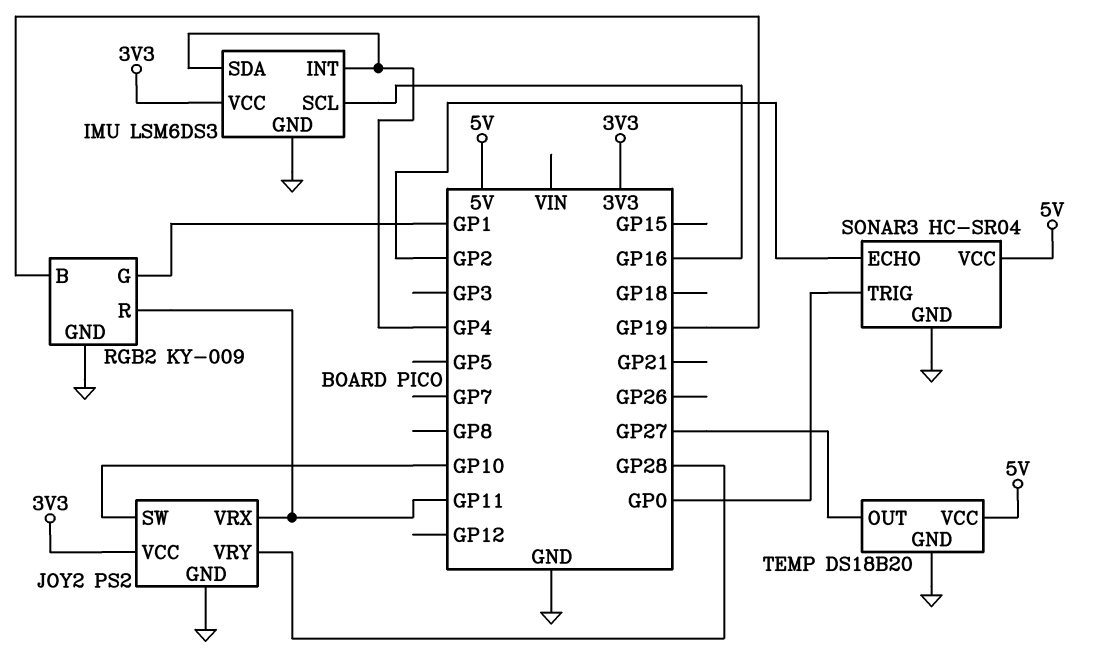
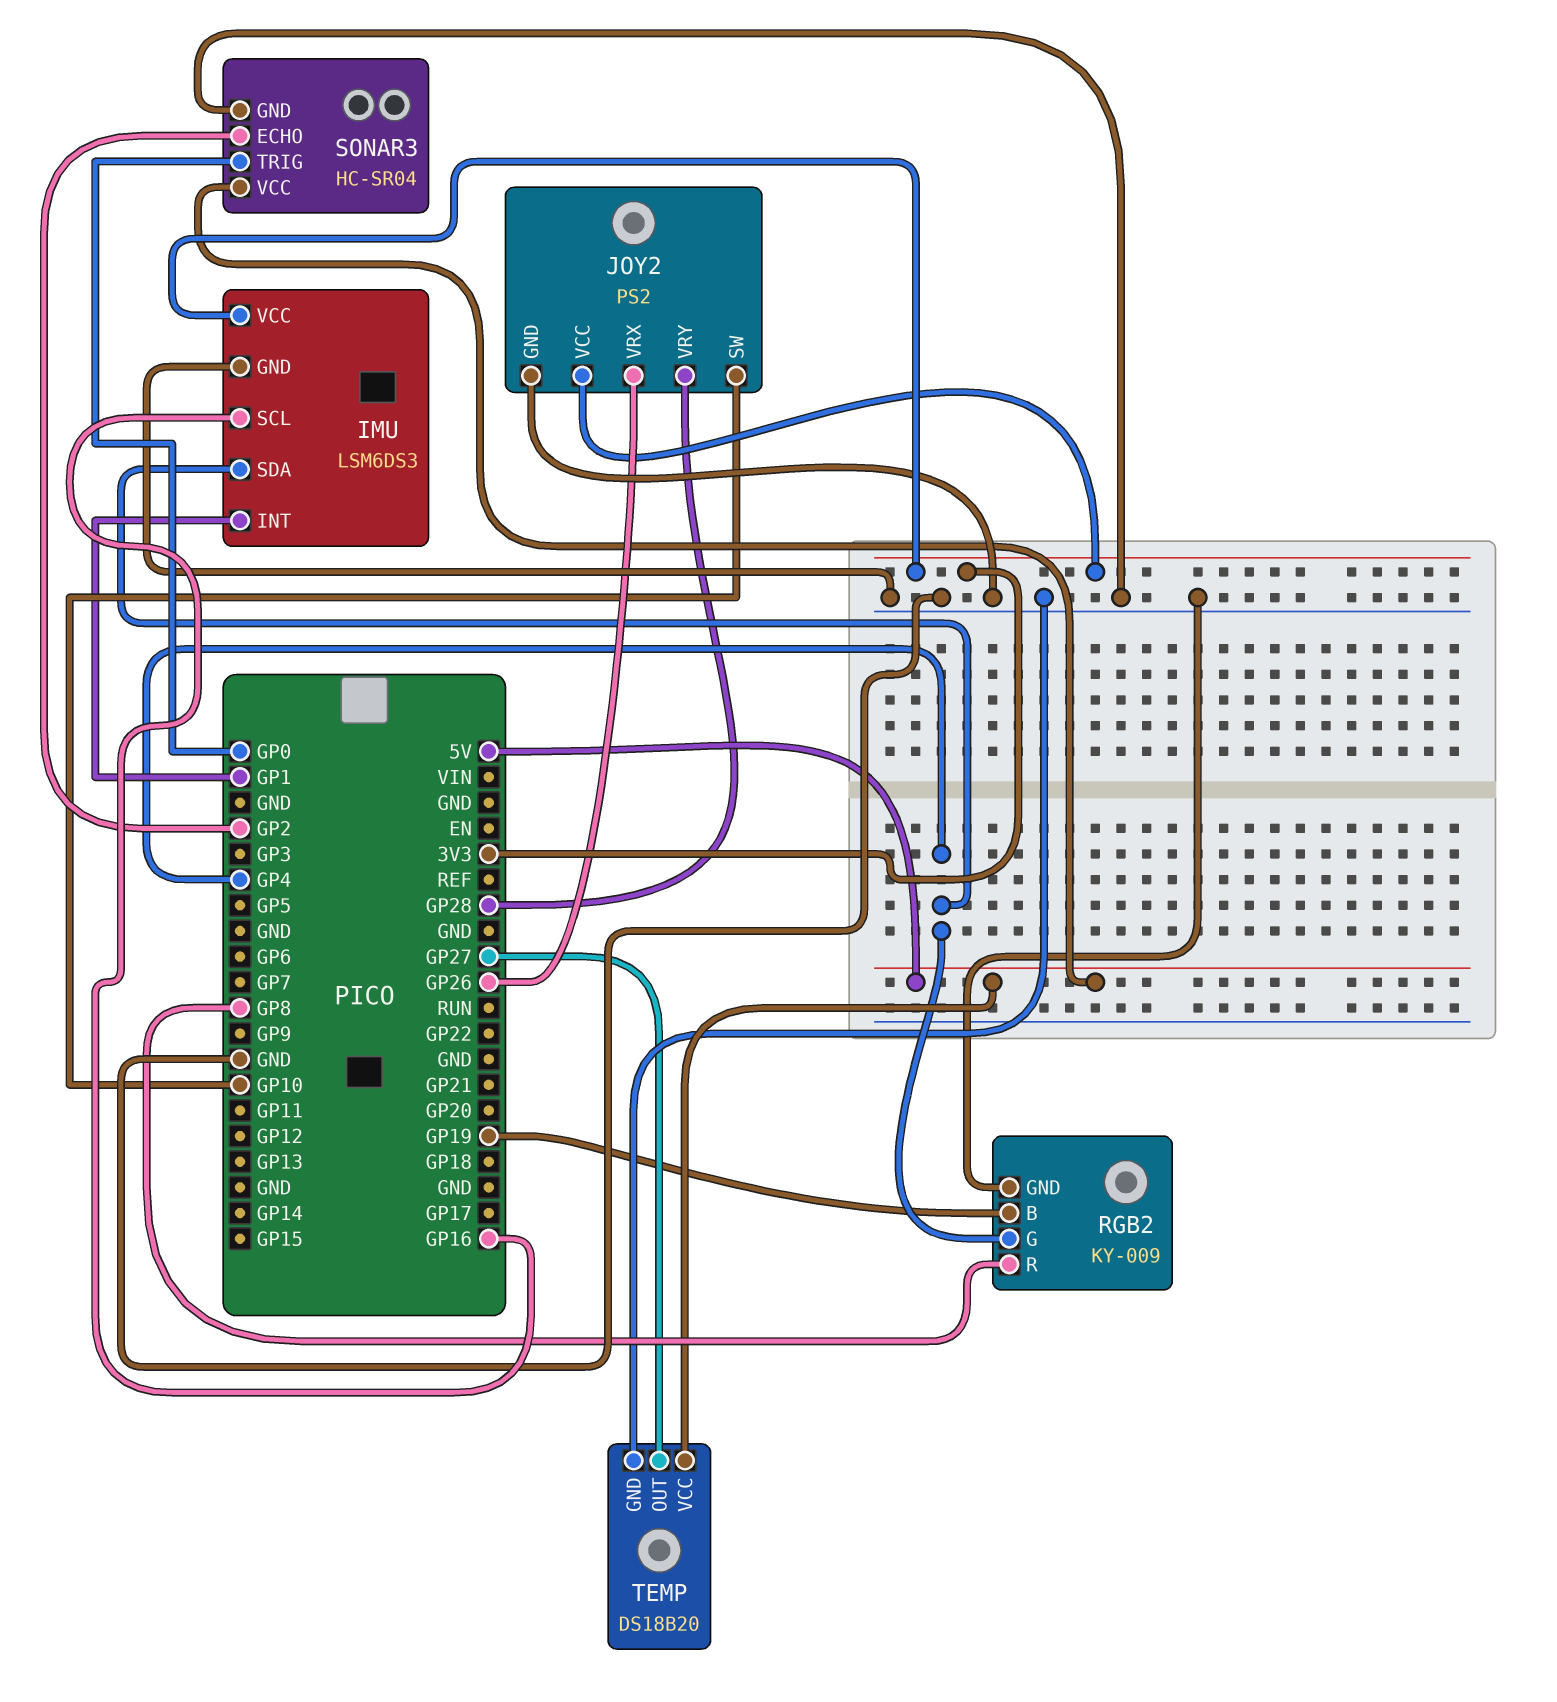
IMU pin INT: GP4 -> GP1
JOY2 pin VRX: GP11 -> GP26
RGB2 pin G: GP1 -> GP4
RGB2 pin R: GP11 -> GP8

